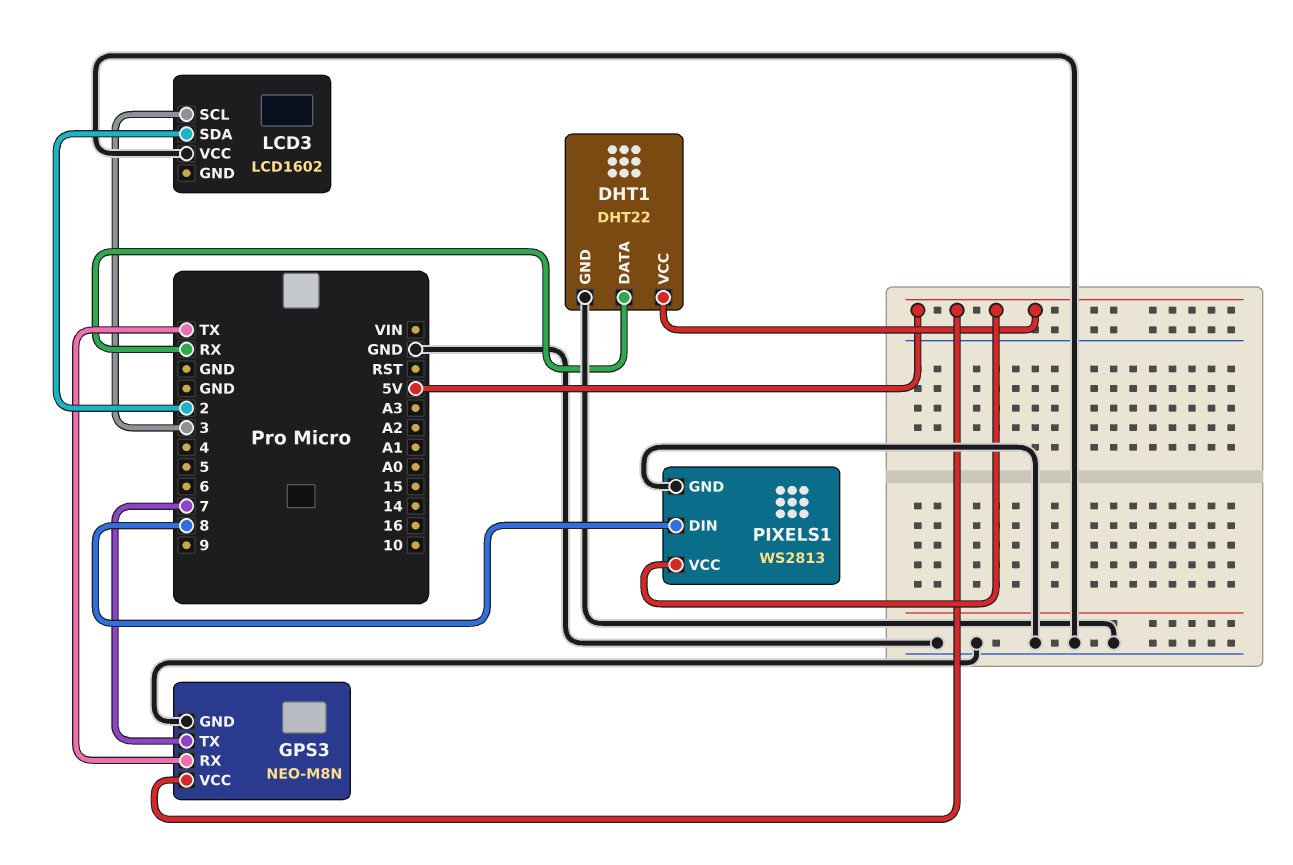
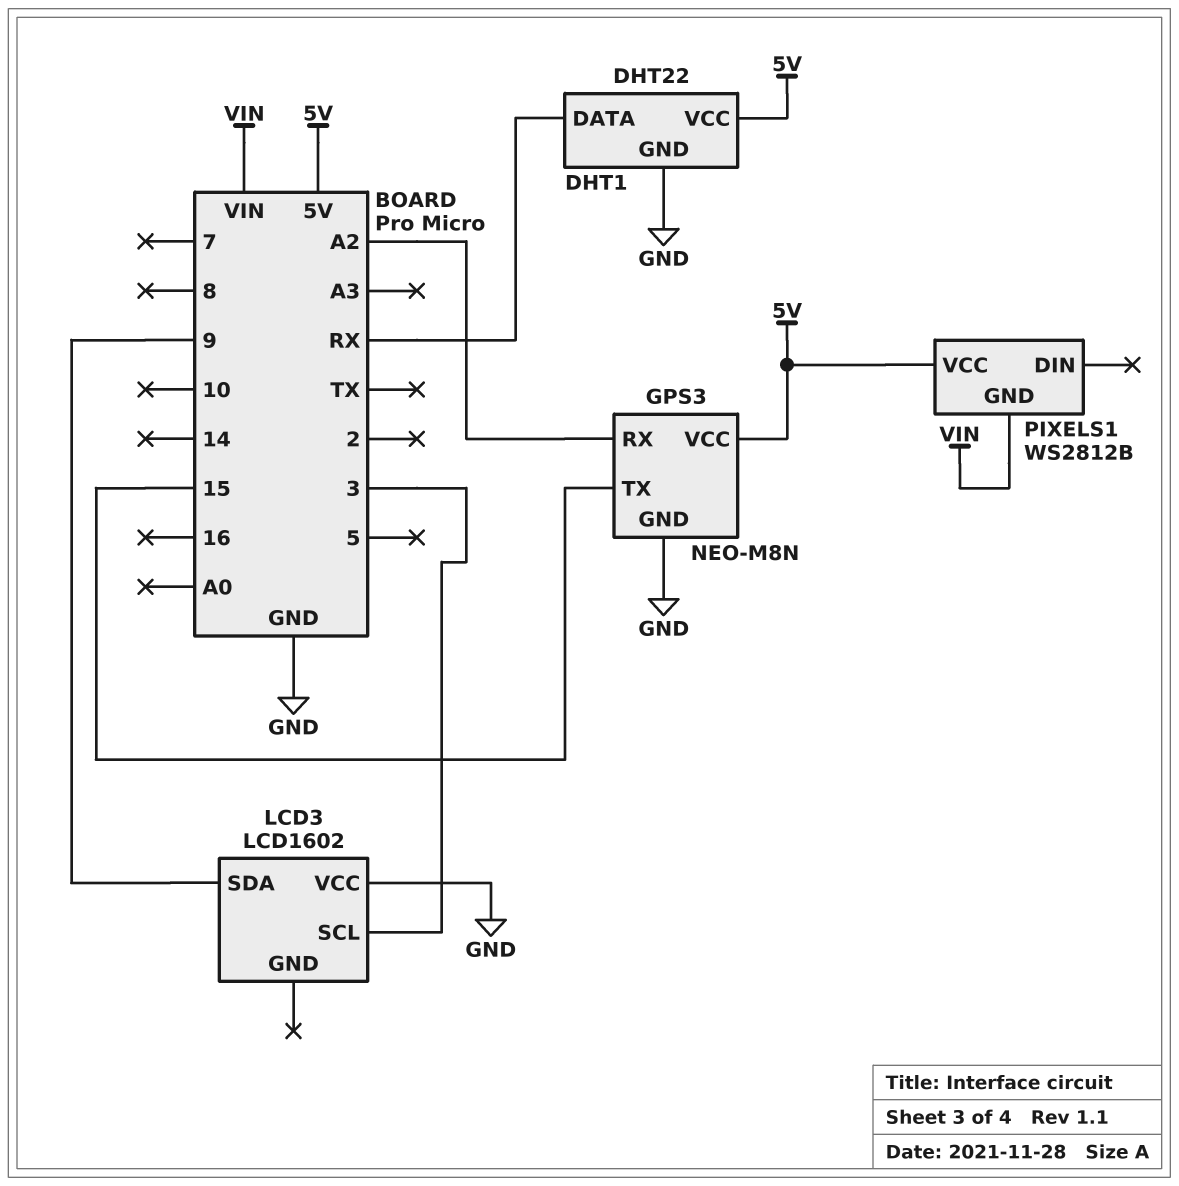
GPS3 pin RX: TX -> A2
GPS3 pin TX: 7 -> 15
LCD3 pin SDA: 2 -> 9
PIXELS1: WS2813 -> WS2812B
PIXELS1 pin DIN: 8 -> none
PIXELS1 pin GND: GND -> VIN

